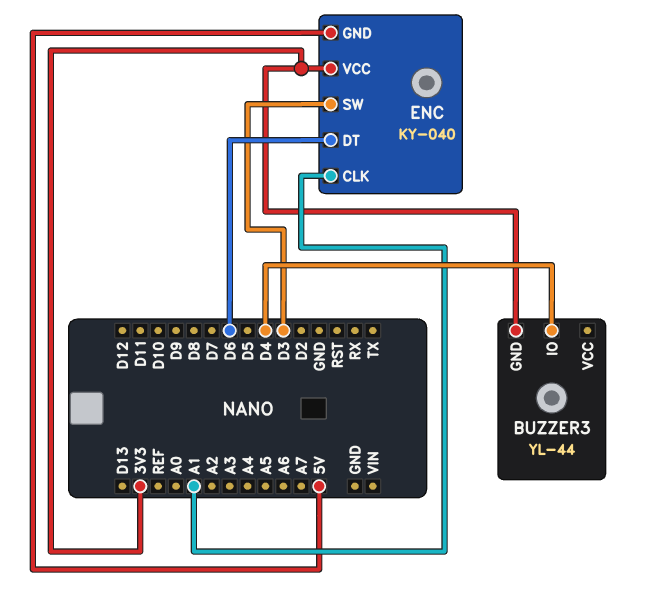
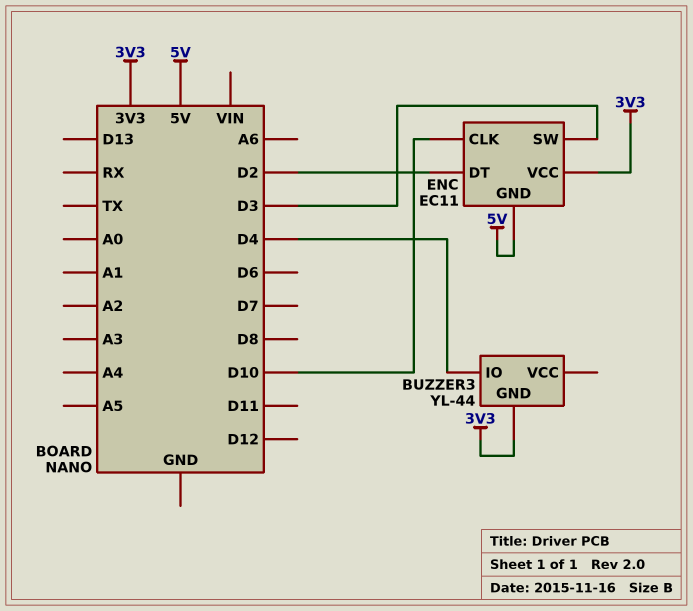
ENC: KY-040 -> EC11
ENC pin CLK: A1 -> D10
ENC pin DT: D6 -> D2

